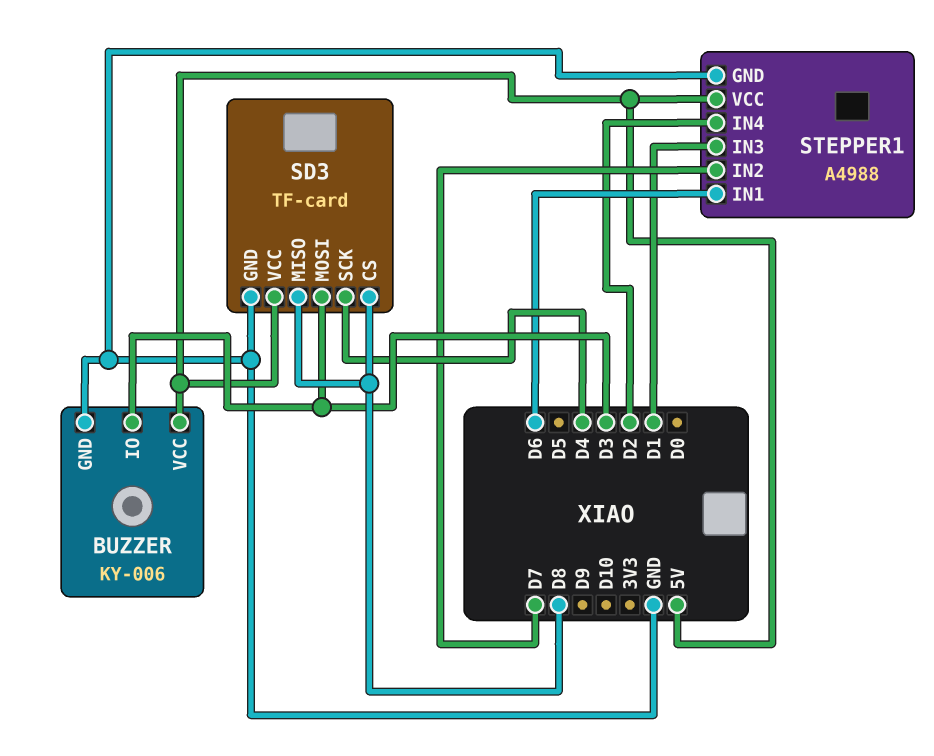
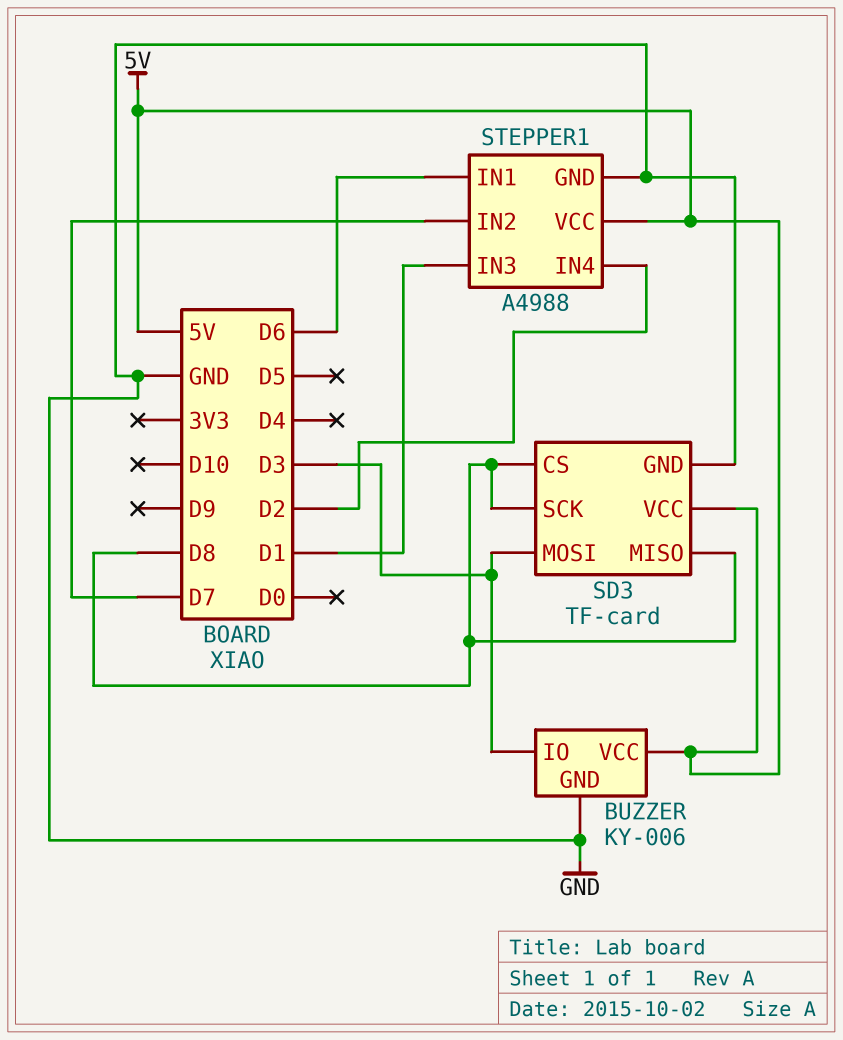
SD3 pin SCK: D4 -> D8

